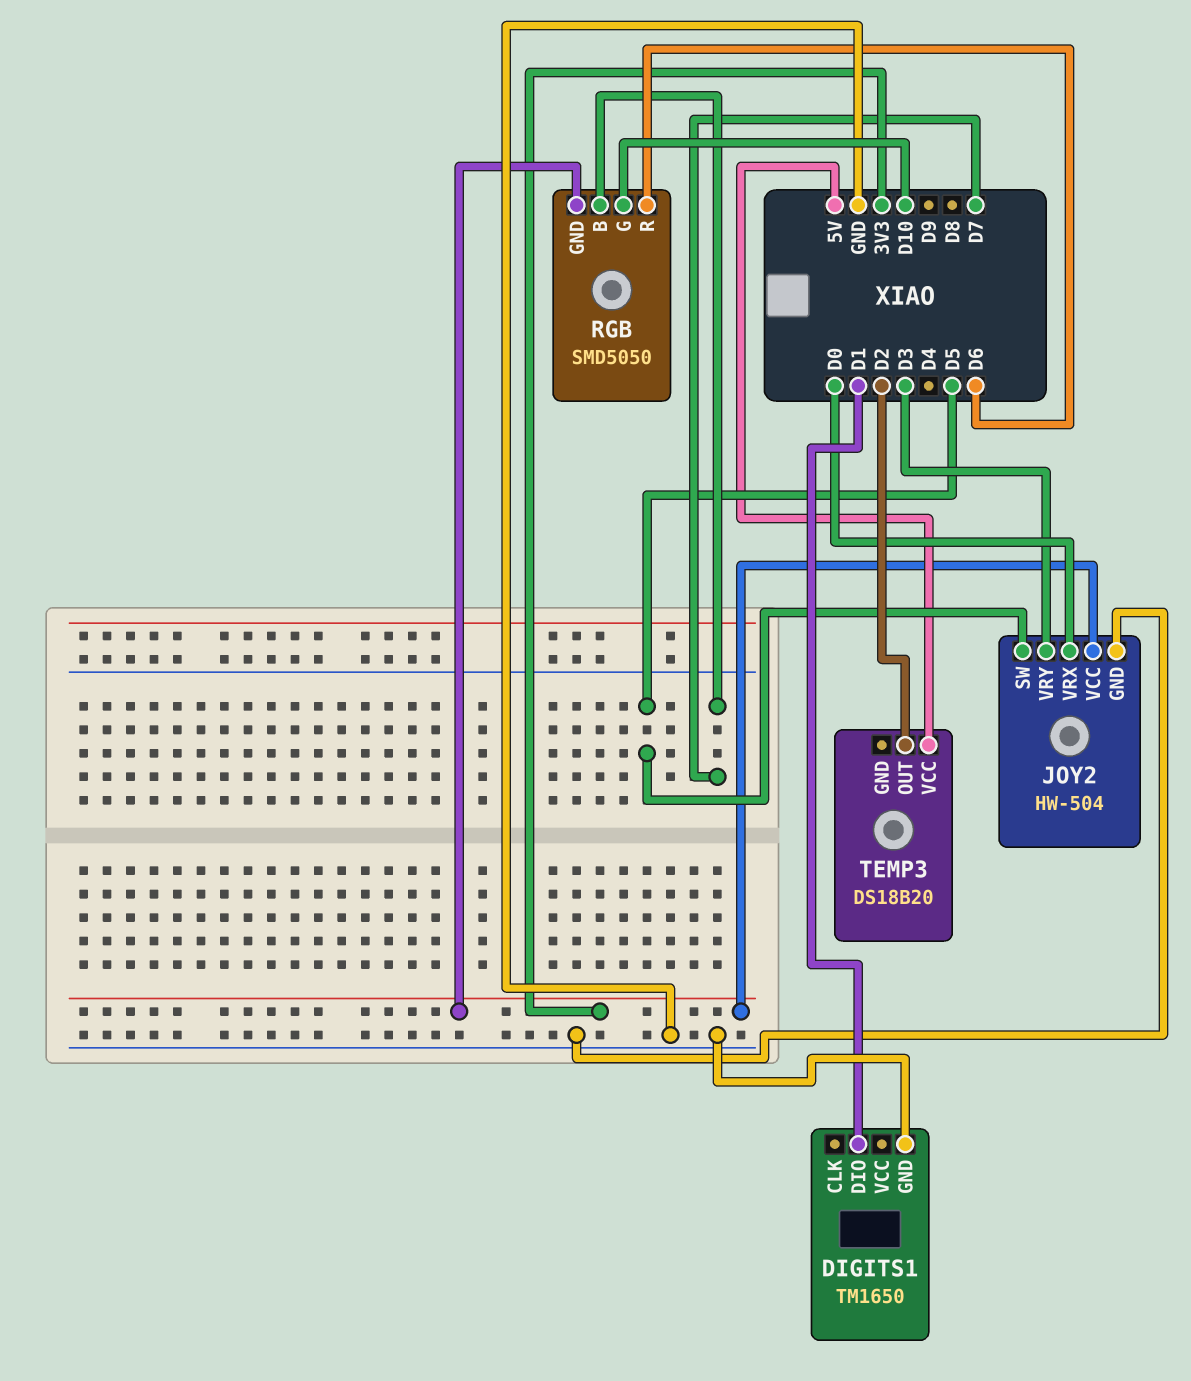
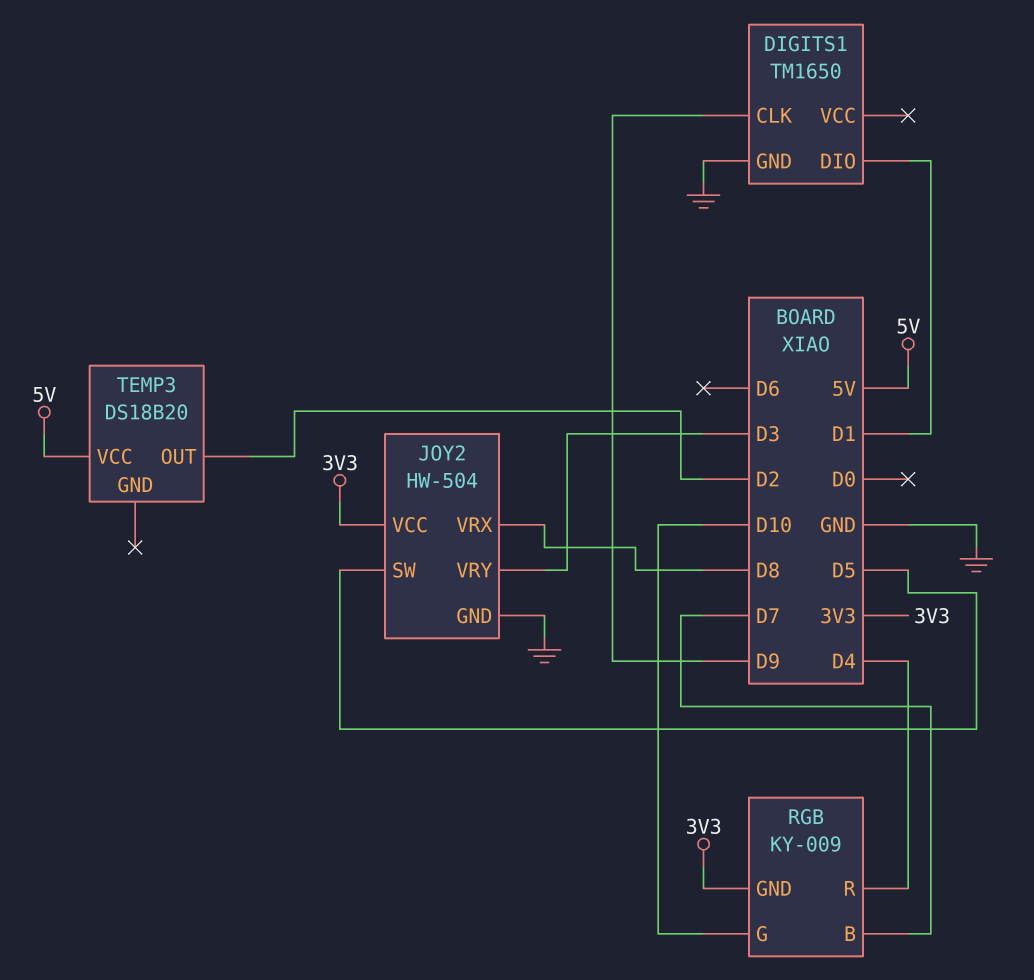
DIGITS1 pin CLK: none -> D9
JOY2 pin VRX: D0 -> D8
RGB: SMD5050 -> KY-009
RGB pin R: D6 -> D4

